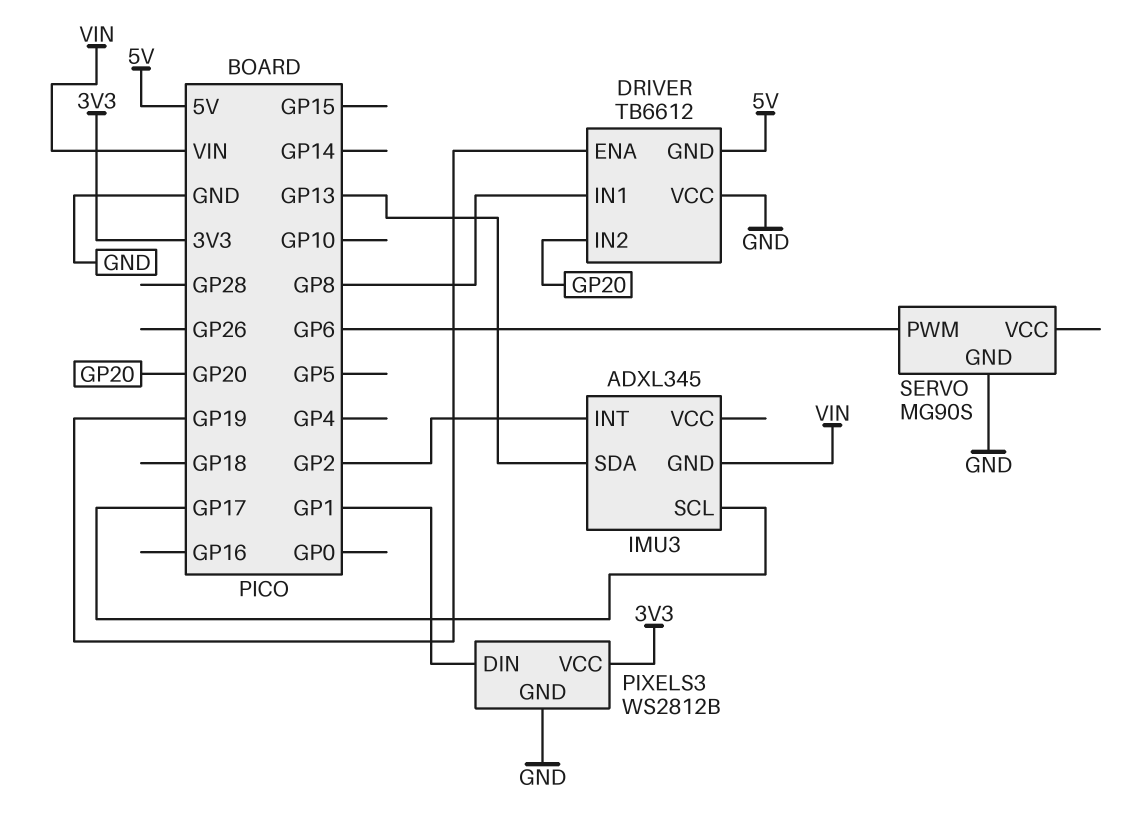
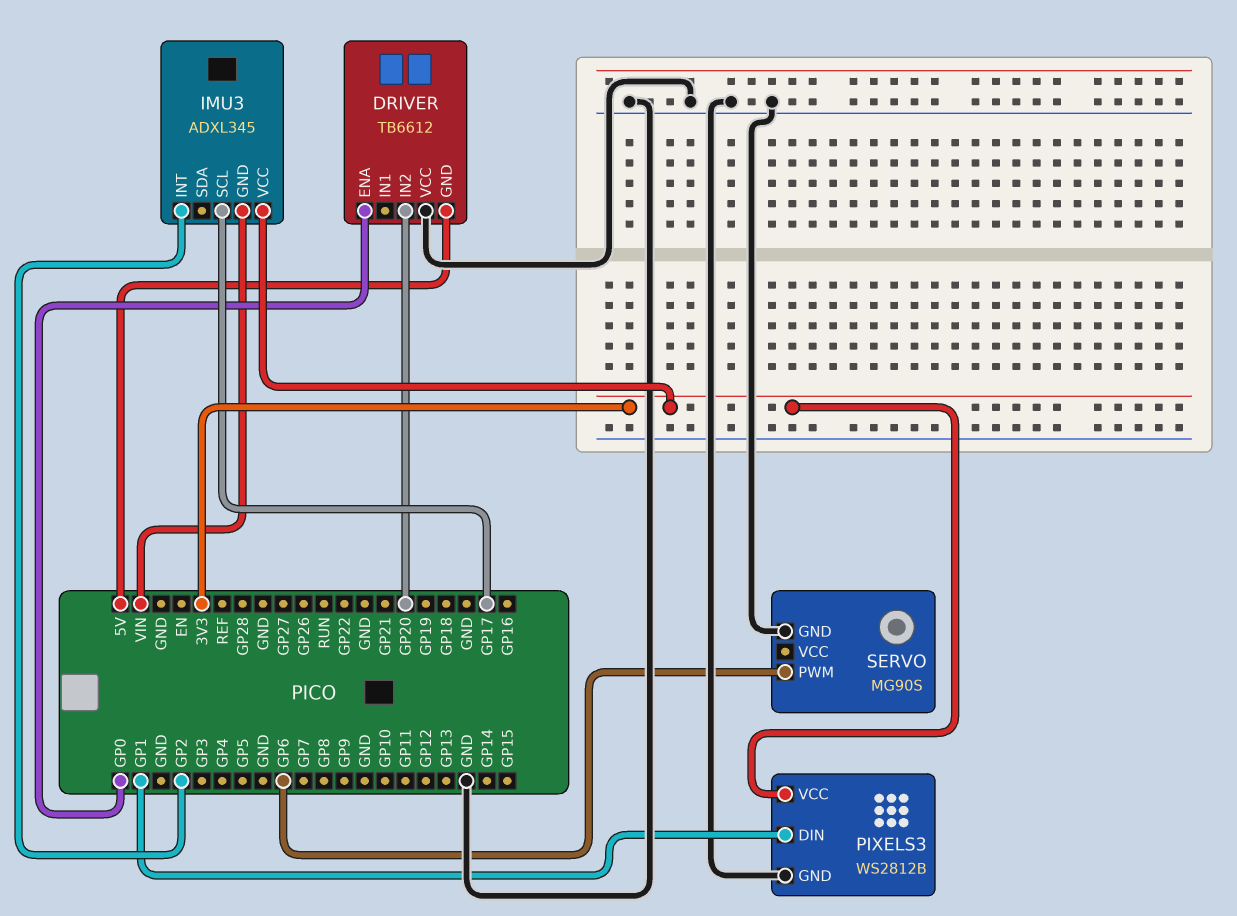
DRIVER pin ENA: GP19 -> GP0
DRIVER pin IN1: GP8 -> none
IMU3 pin SDA: GP13 -> none
IMU3 pin VCC: none -> 3V3

